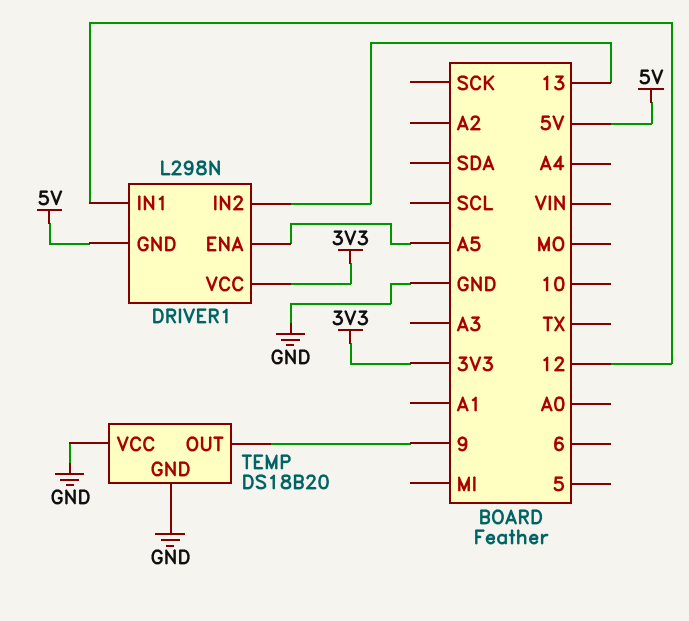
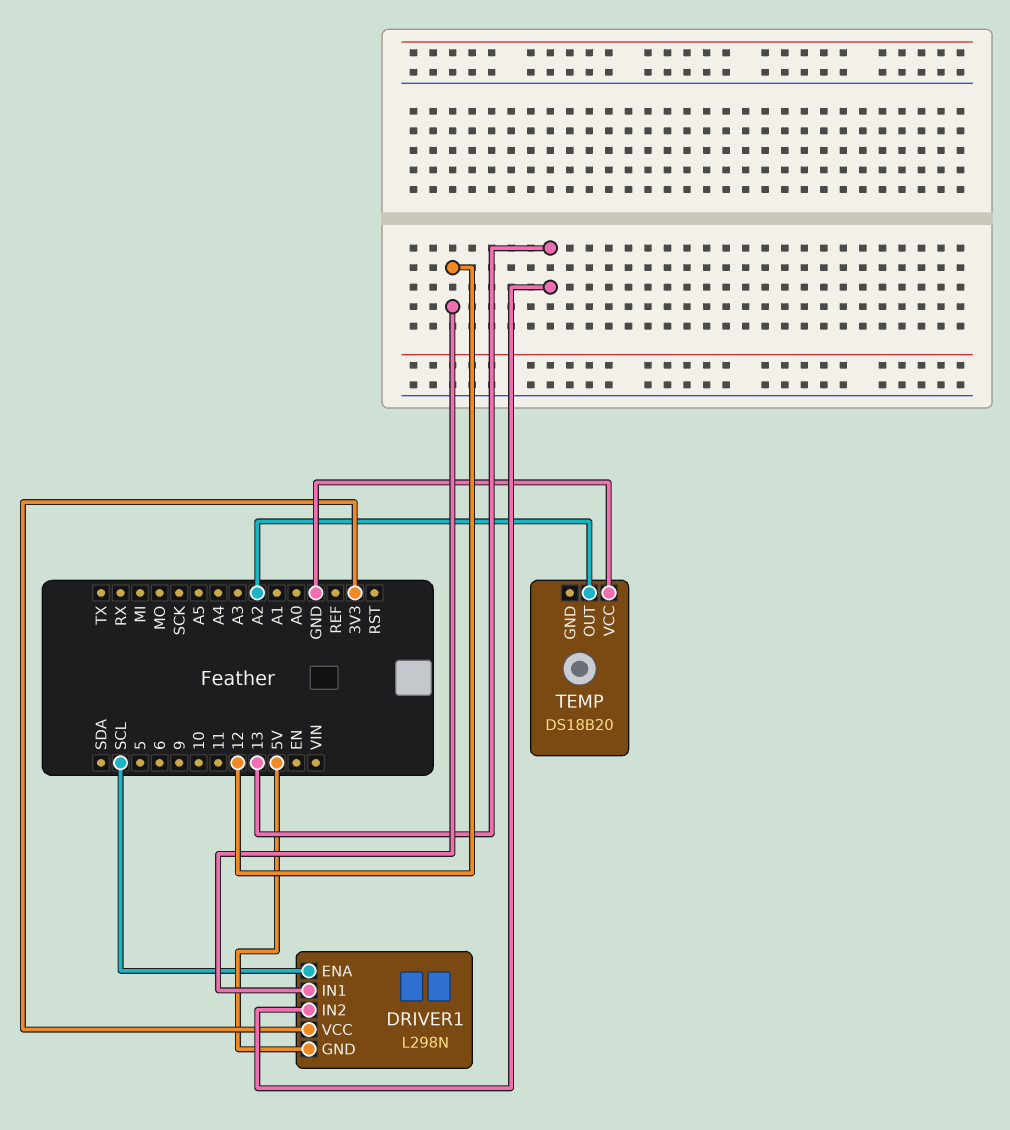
DRIVER1 pin ENA: A5 -> SCL
TEMP pin GND: GND -> none
TEMP pin OUT: 9 -> A2

